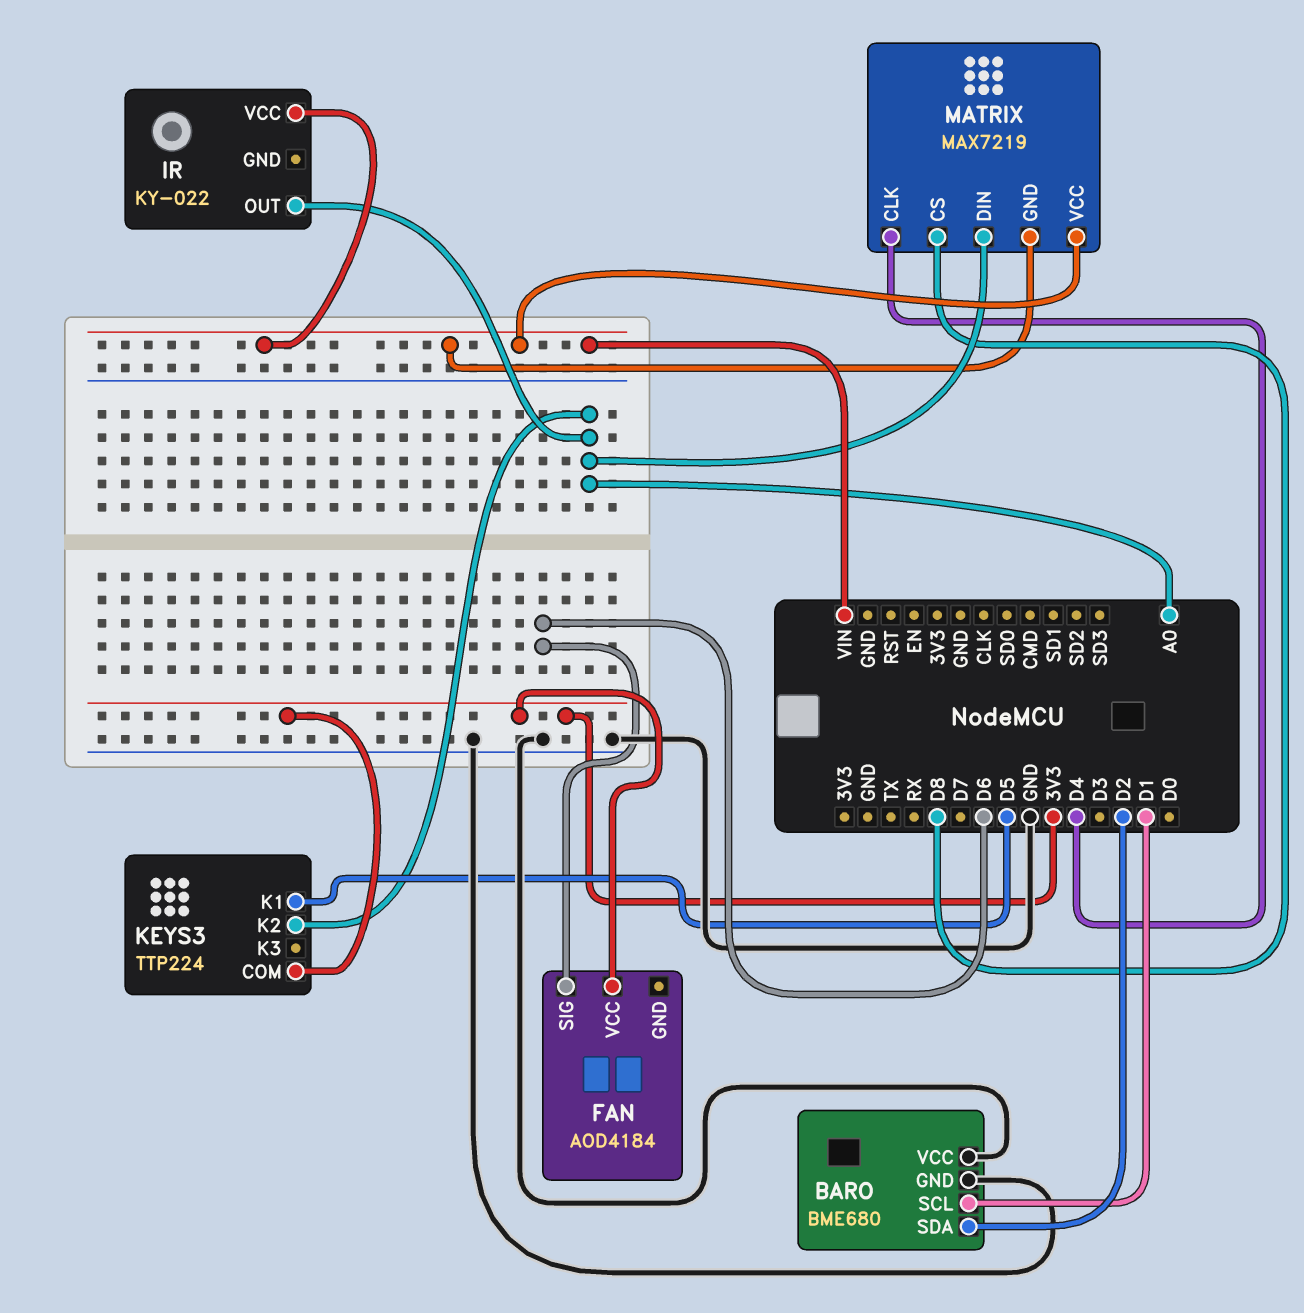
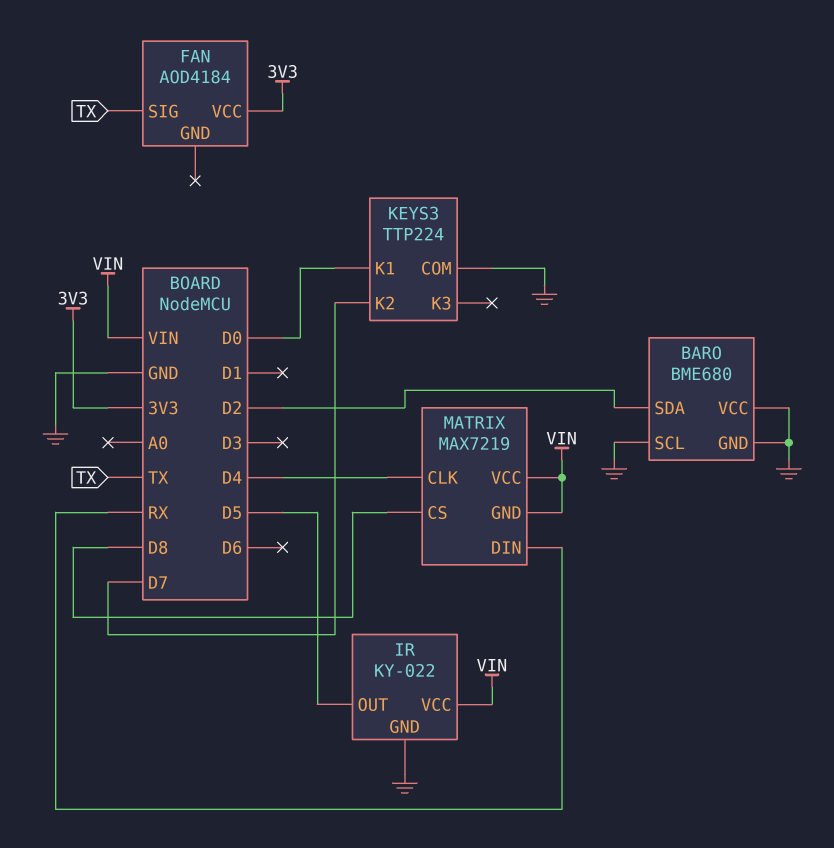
BARO pin SCL: D1 -> GND
FAN pin SIG: D6 -> TX
IR pin GND: none -> GND
IR pin OUT: A0 -> D5
KEYS3 pin COM: 3V3 -> GND
KEYS3 pin K1: D5 -> D0
KEYS3 pin K2: A0 -> D7
MATRIX pin DIN: A0 -> RX

